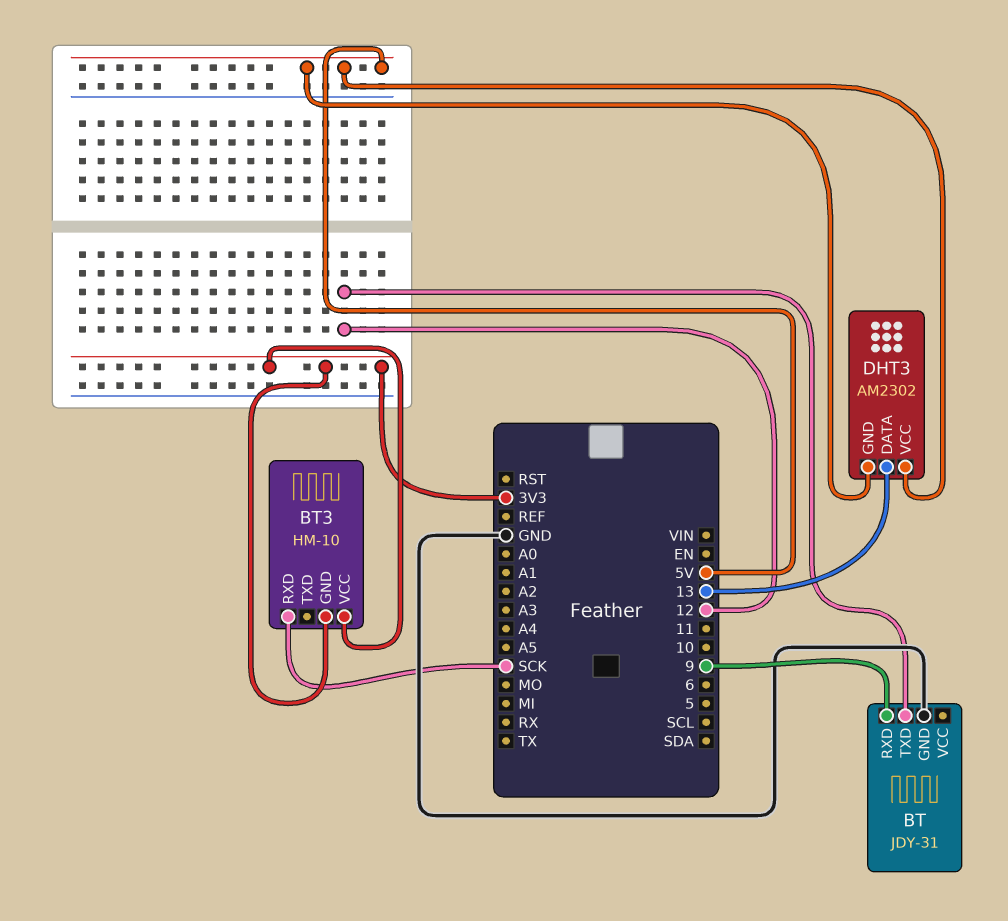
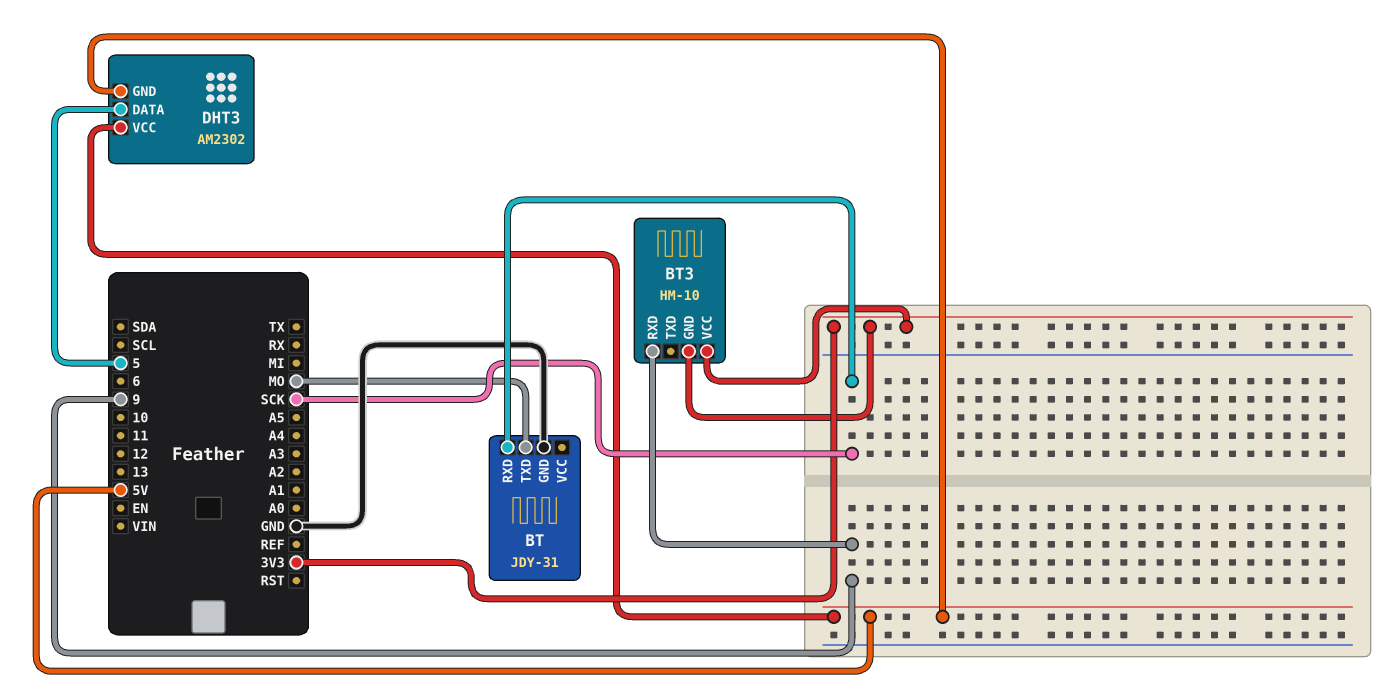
BT pin RXD: 9 -> SCK
BT pin TXD: 12 -> MO
BT3 pin RXD: SCK -> 9
DHT3 pin DATA: 13 -> 5

